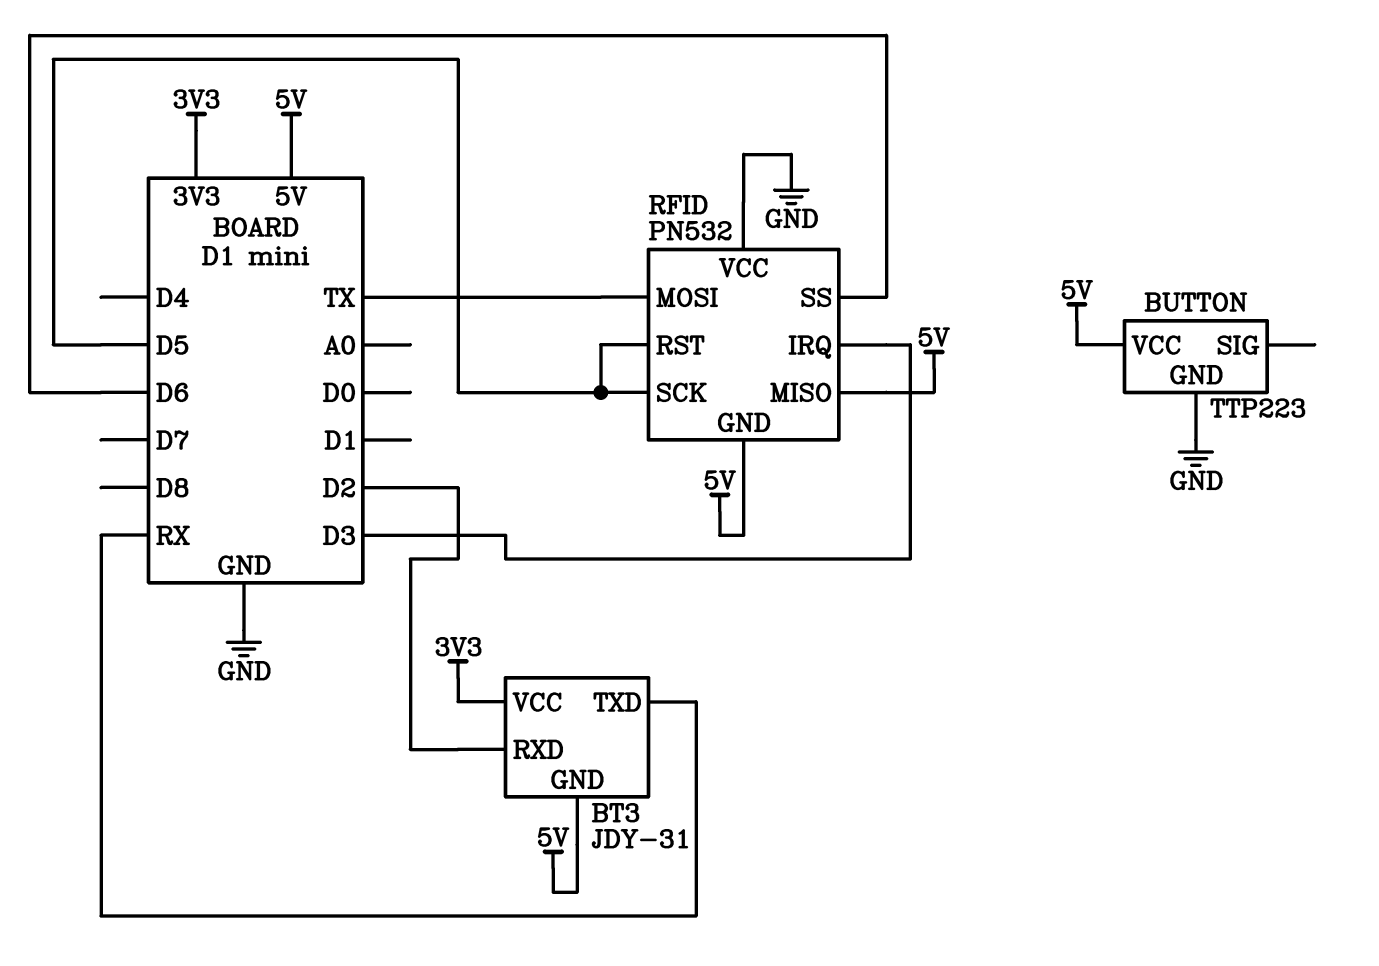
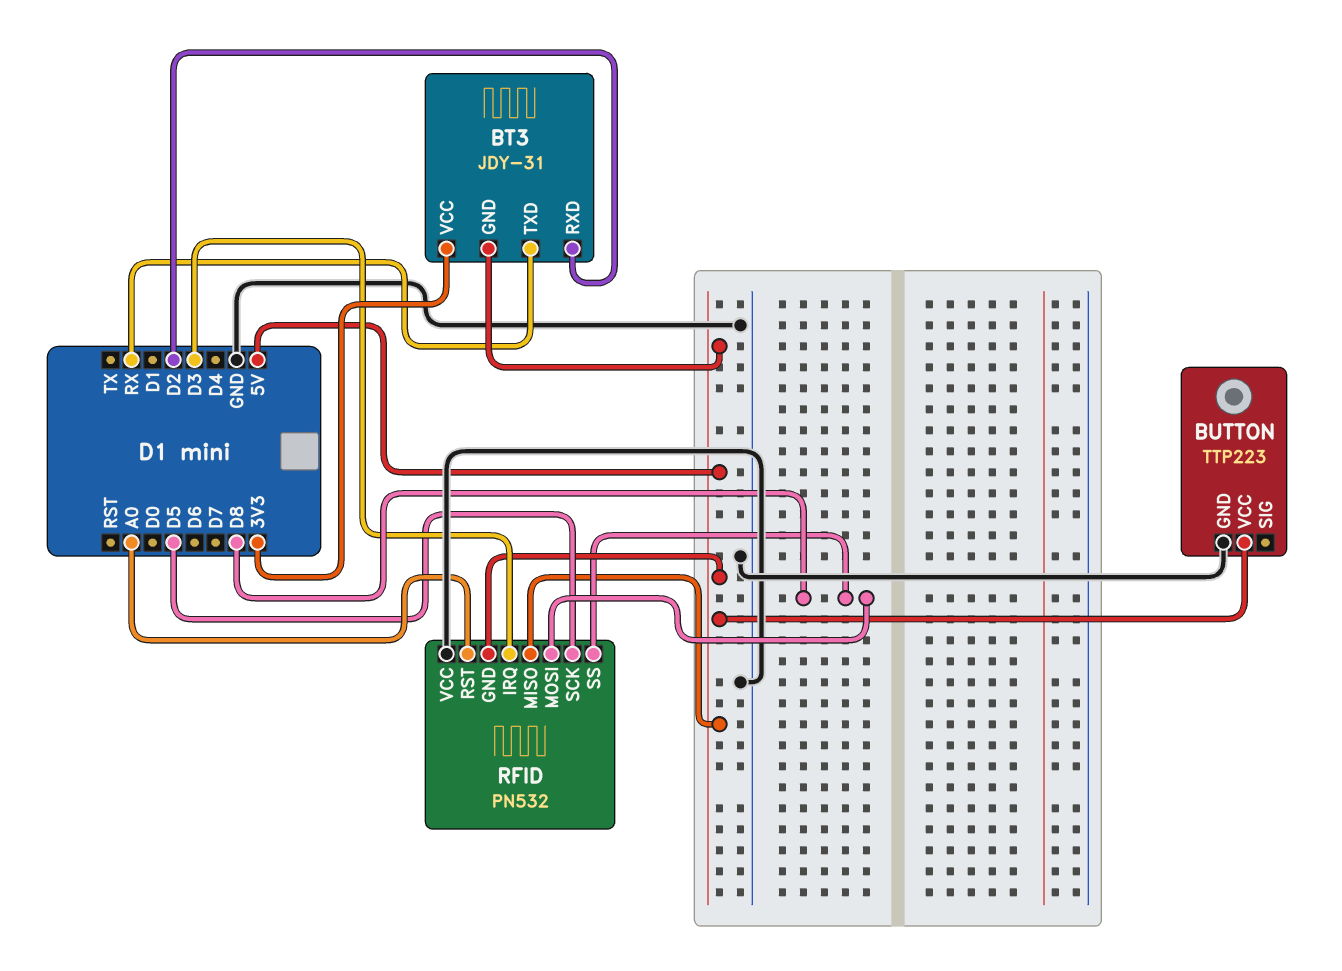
RFID pin MOSI: TX -> D8
RFID pin RST: D5 -> A0
RFID pin SS: D6 -> D8

